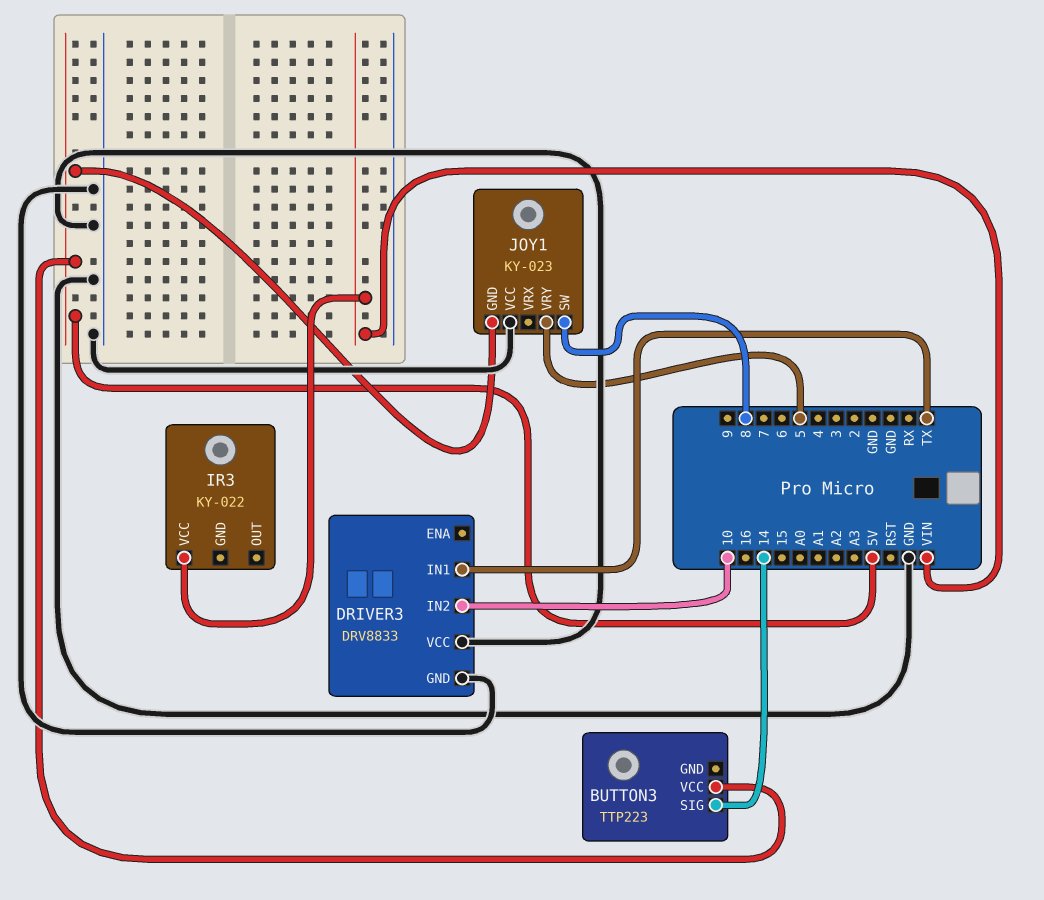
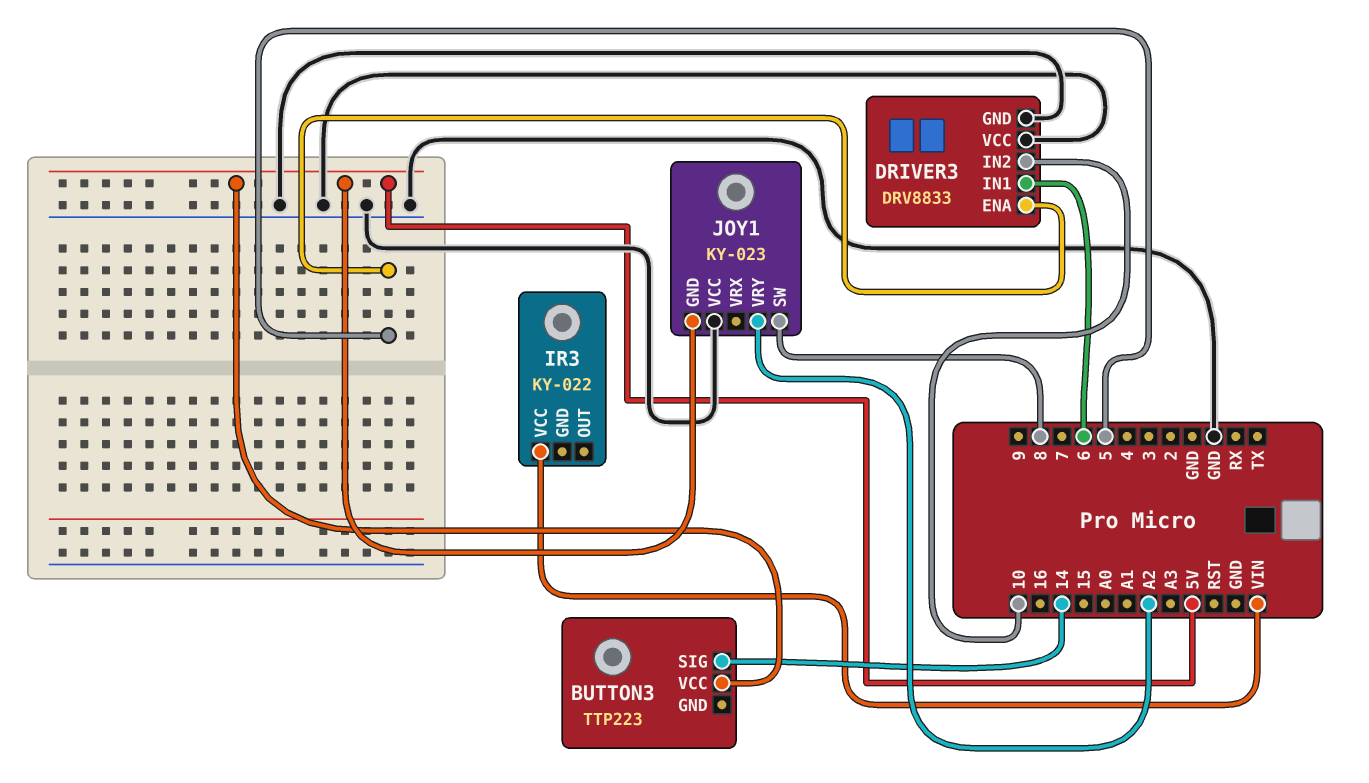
DRIVER3 pin ENA: none -> 5
DRIVER3 pin IN1: TX -> 6
JOY1 pin VRY: 5 -> A2

